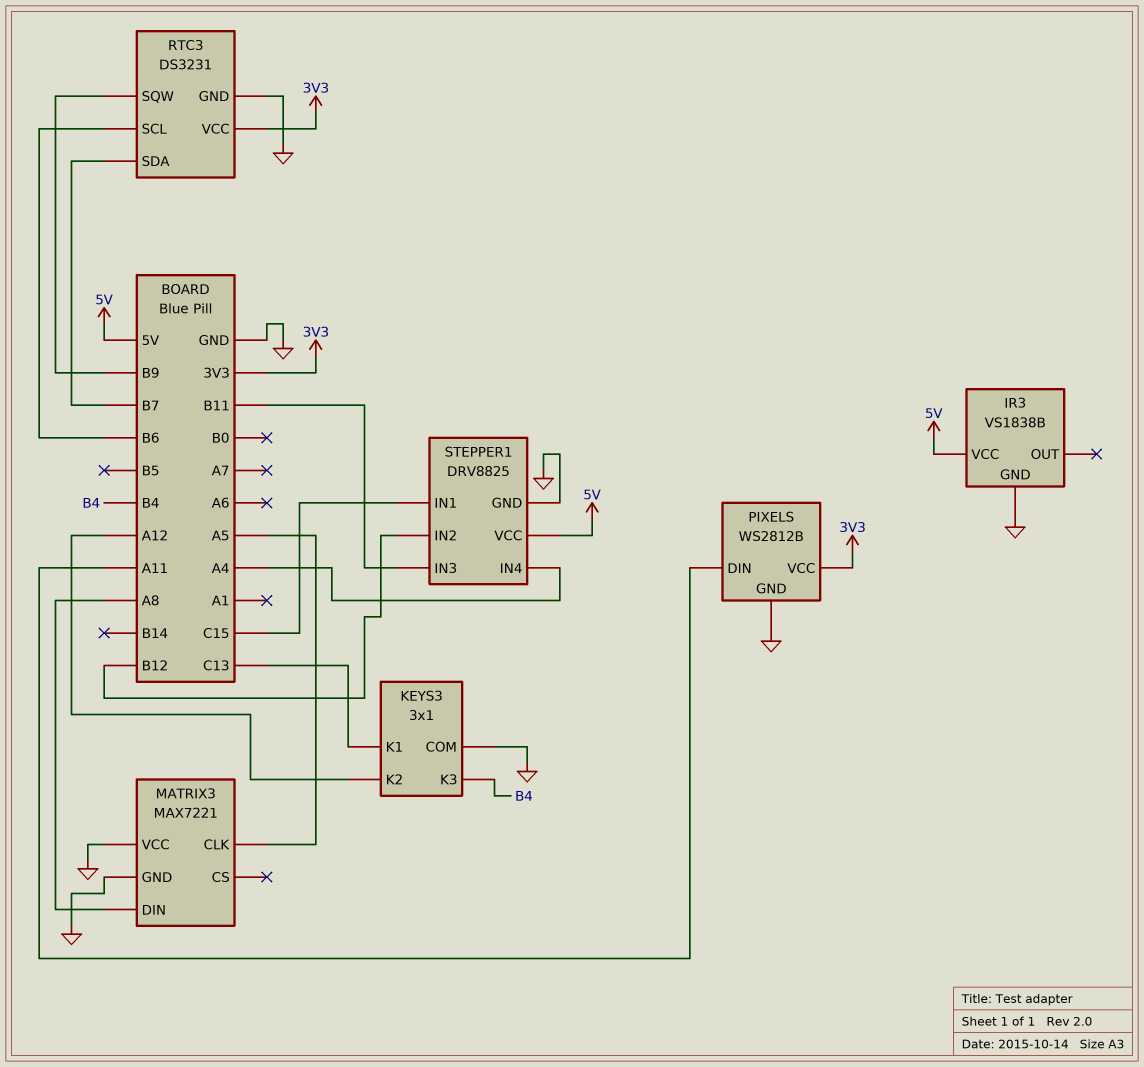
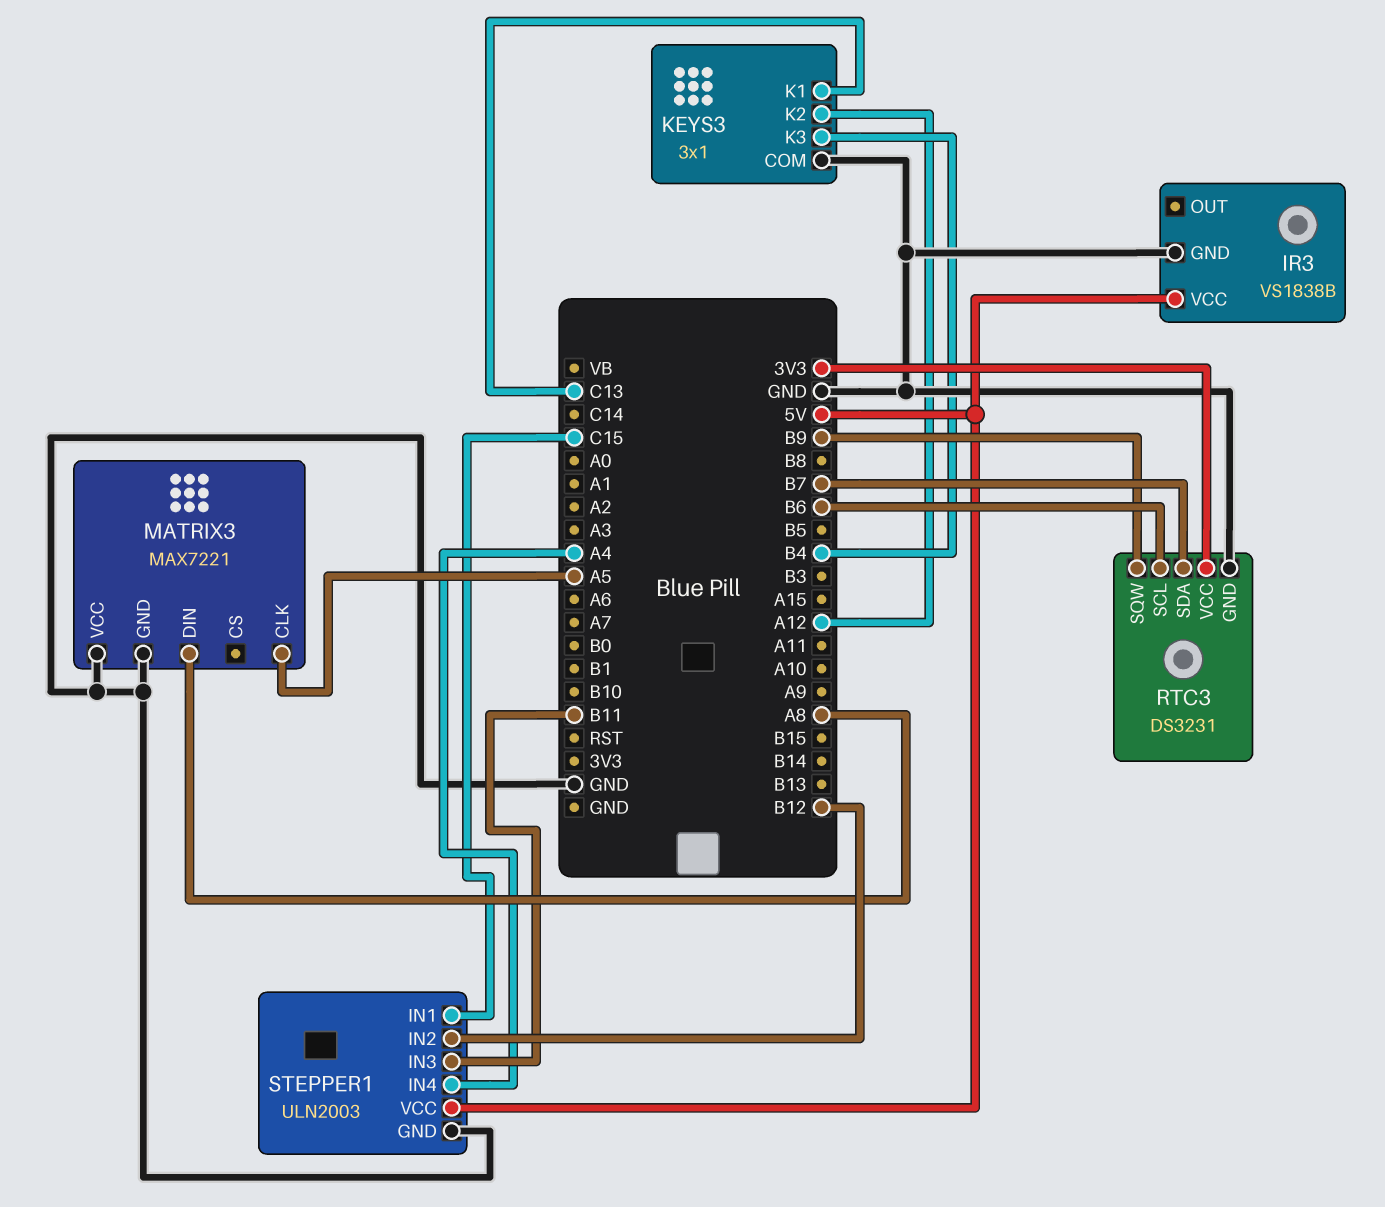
PIXELS: WS2812B -> none
PIXELS pin DIN: A11 -> none
PIXELS pin GND: GND -> none
PIXELS pin VCC: 3V3 -> none
STEPPER1: DRV8825 -> ULN2003

